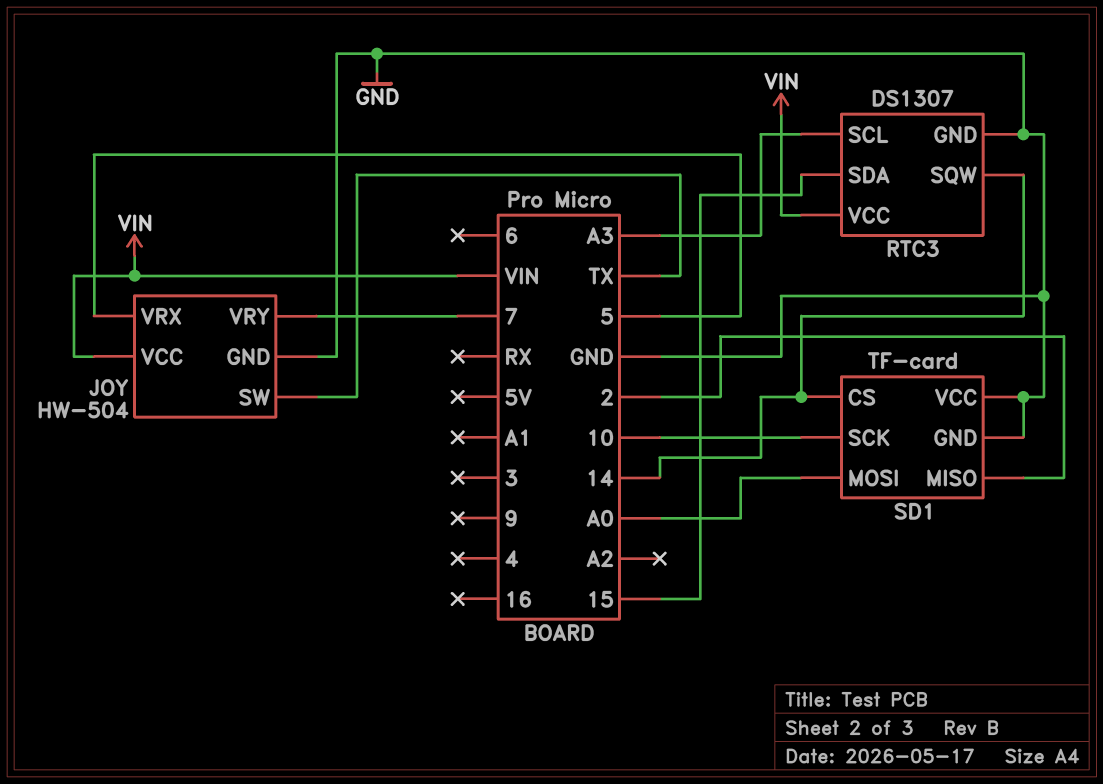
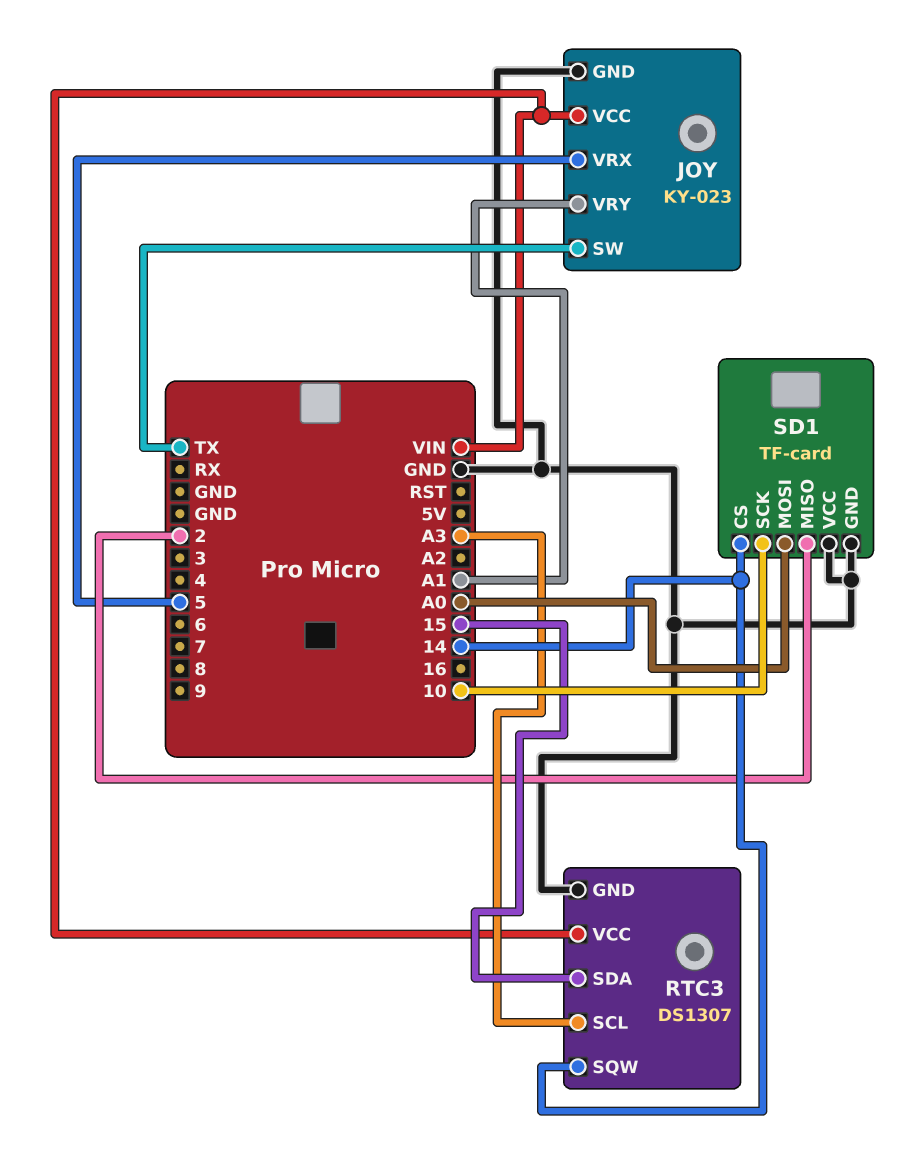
JOY: HW-504 -> KY-023
JOY pin VRY: 7 -> A1

